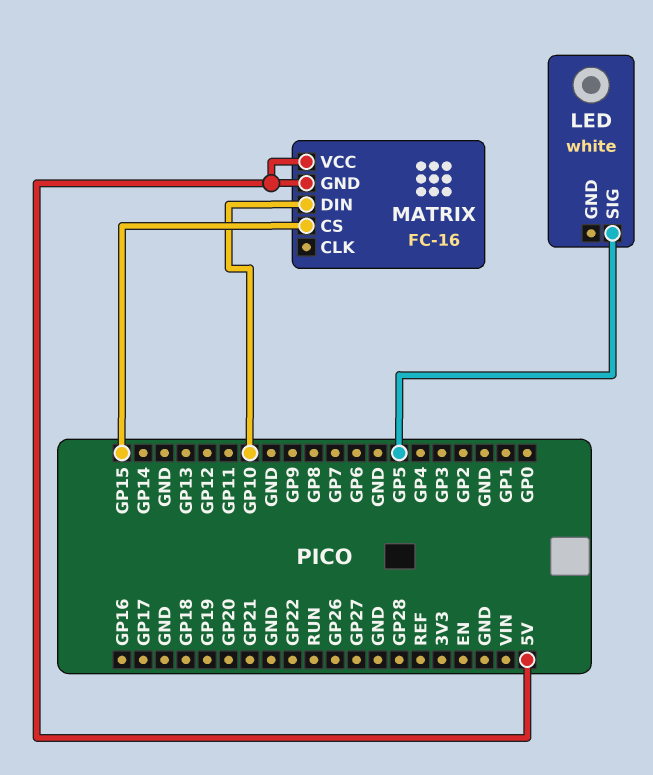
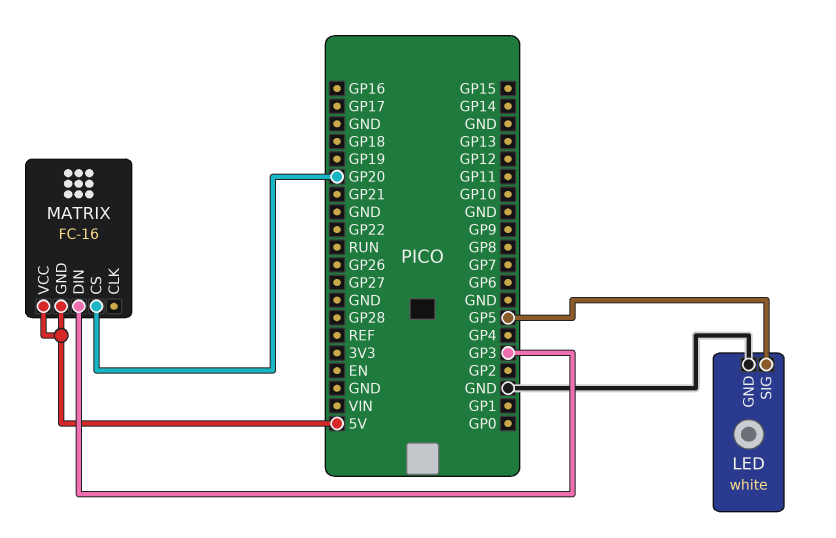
LED pin GND: none -> GND
MATRIX pin CS: GP15 -> GP20
MATRIX pin DIN: GP10 -> GP3

